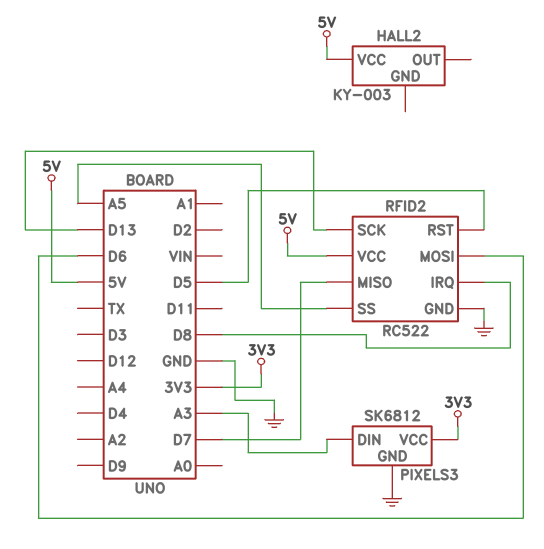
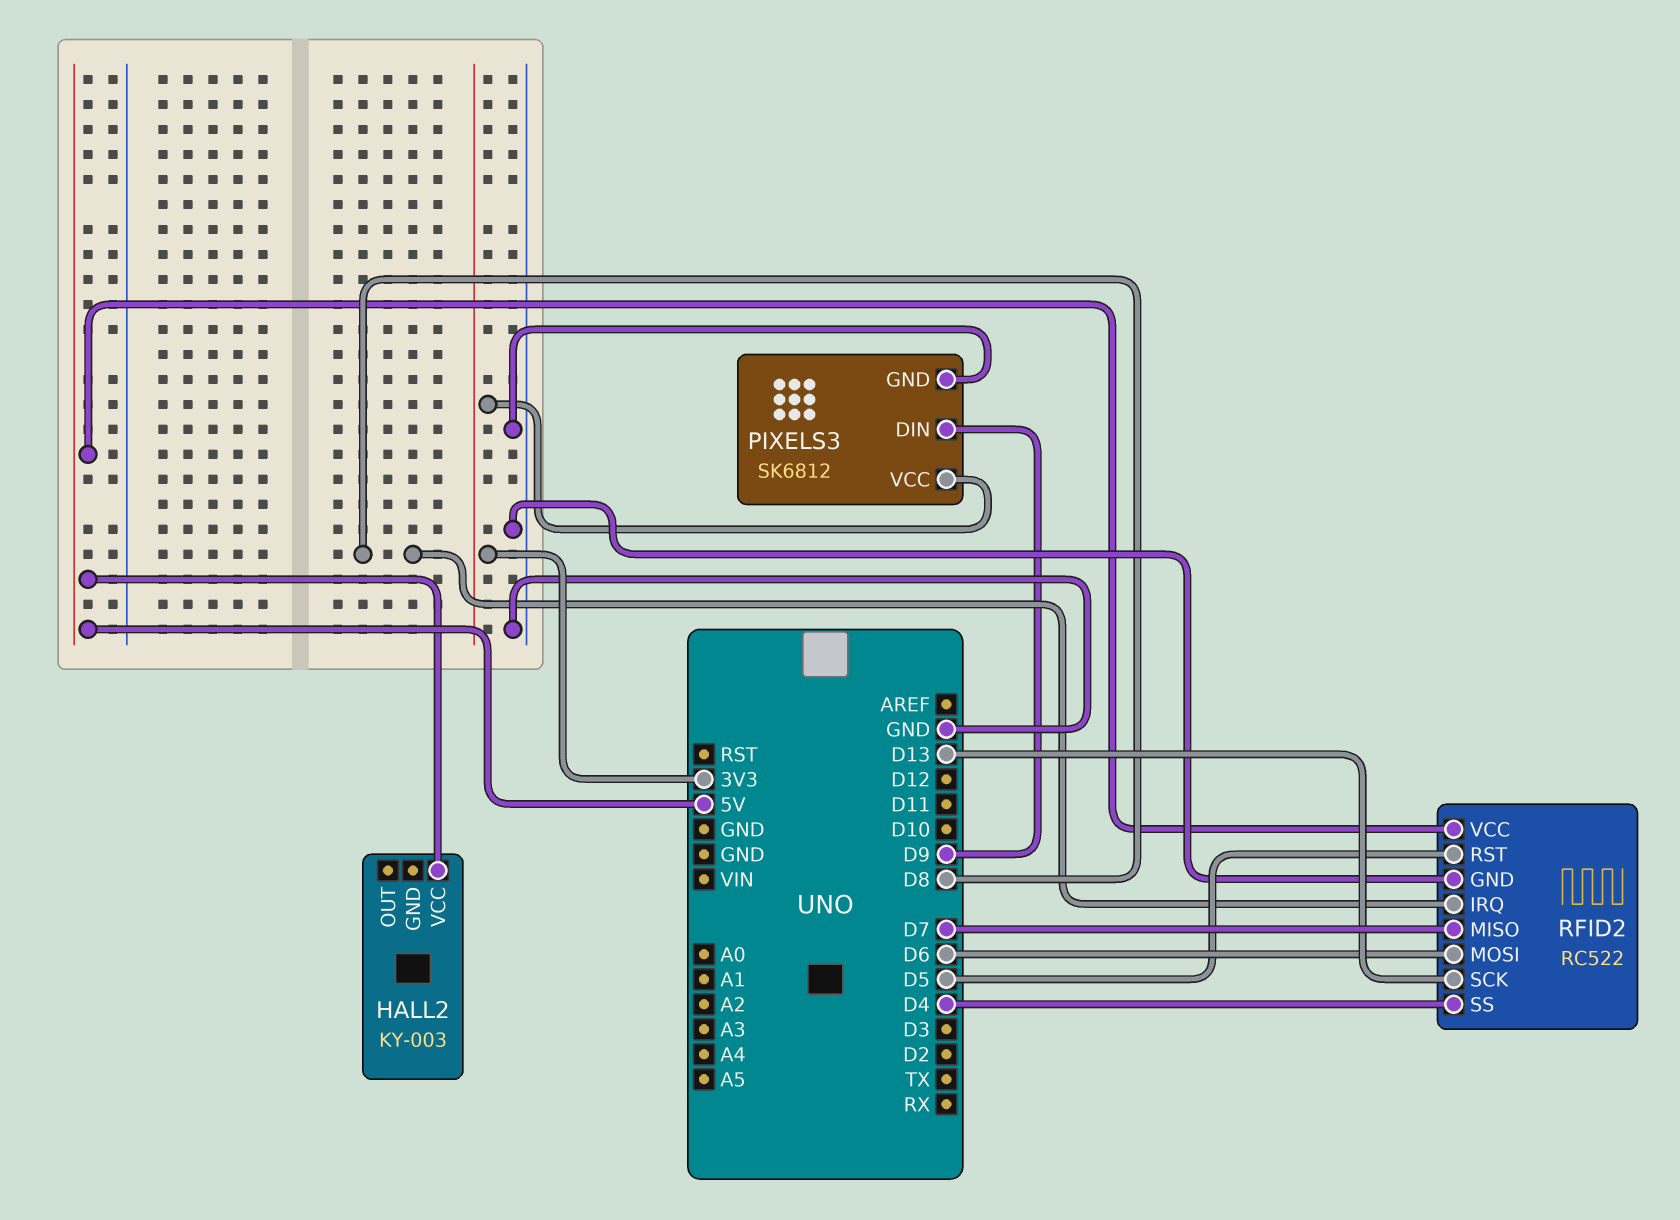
PIXELS3 pin DIN: A3 -> D9
RFID2 pin SS: A5 -> D4

